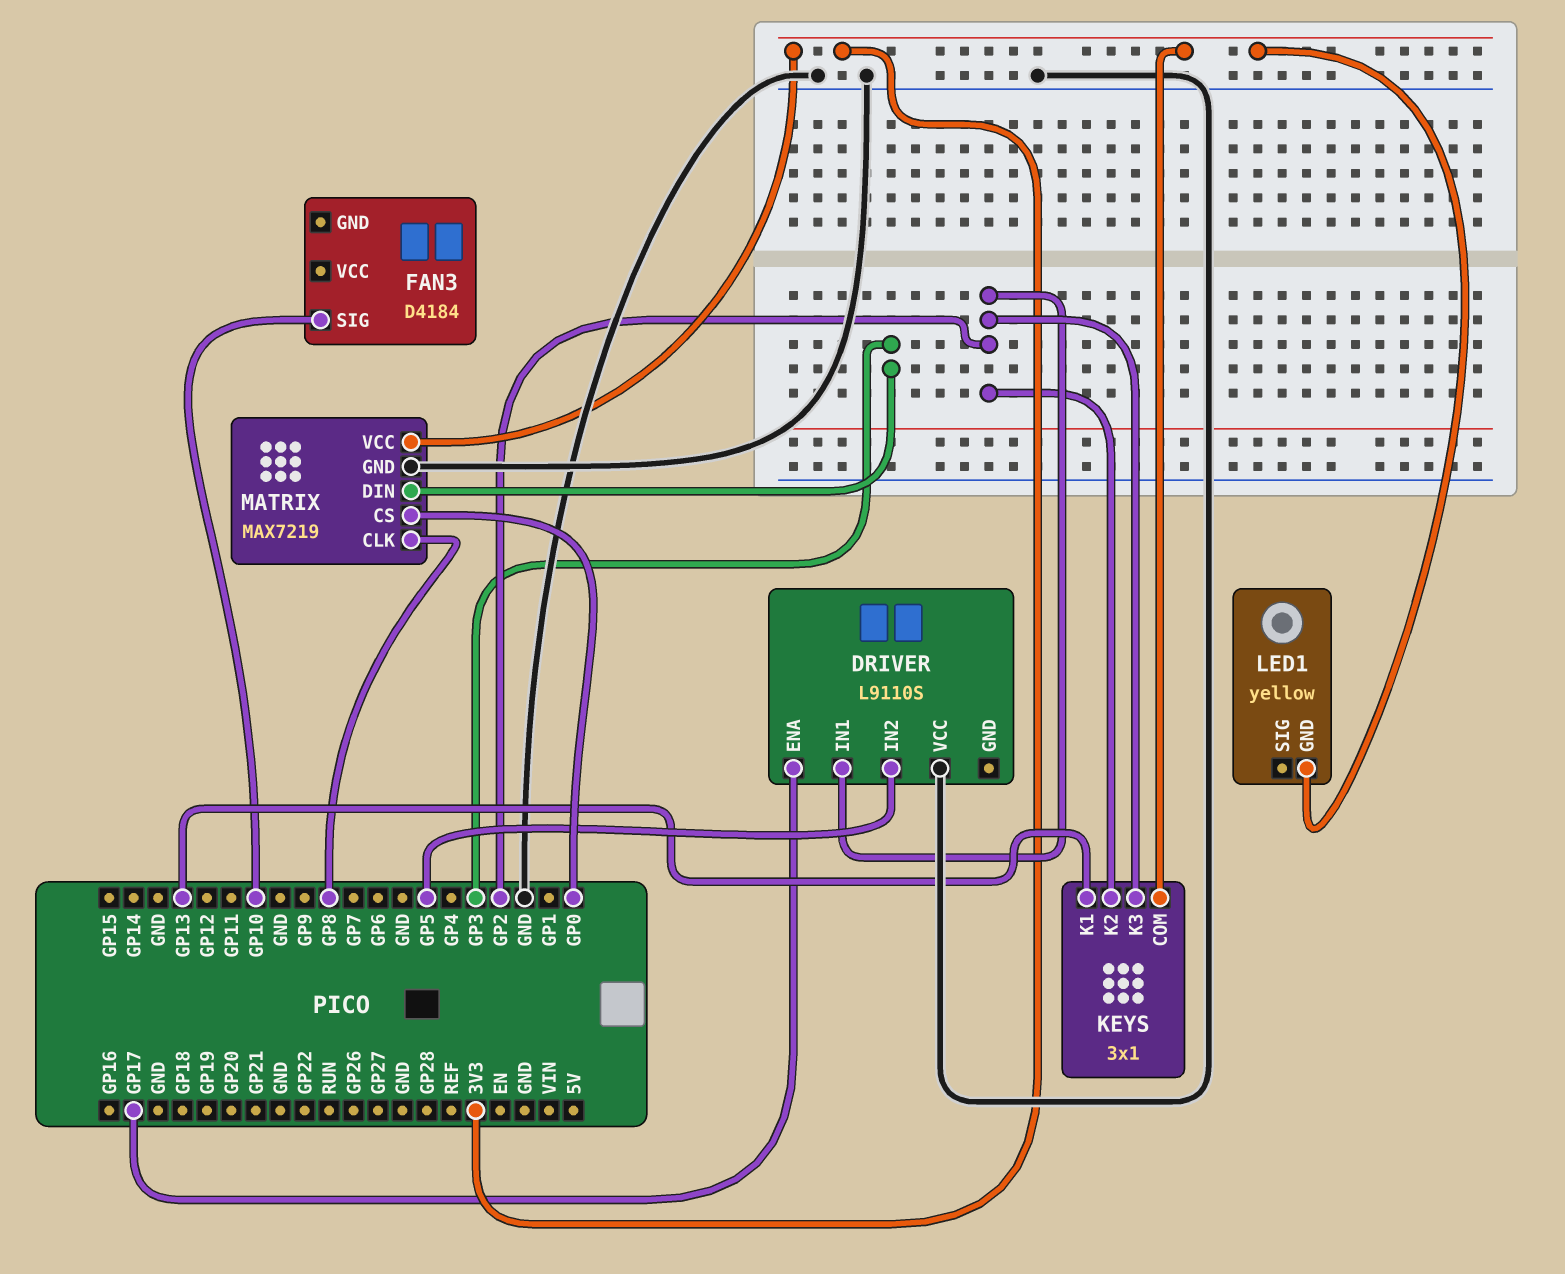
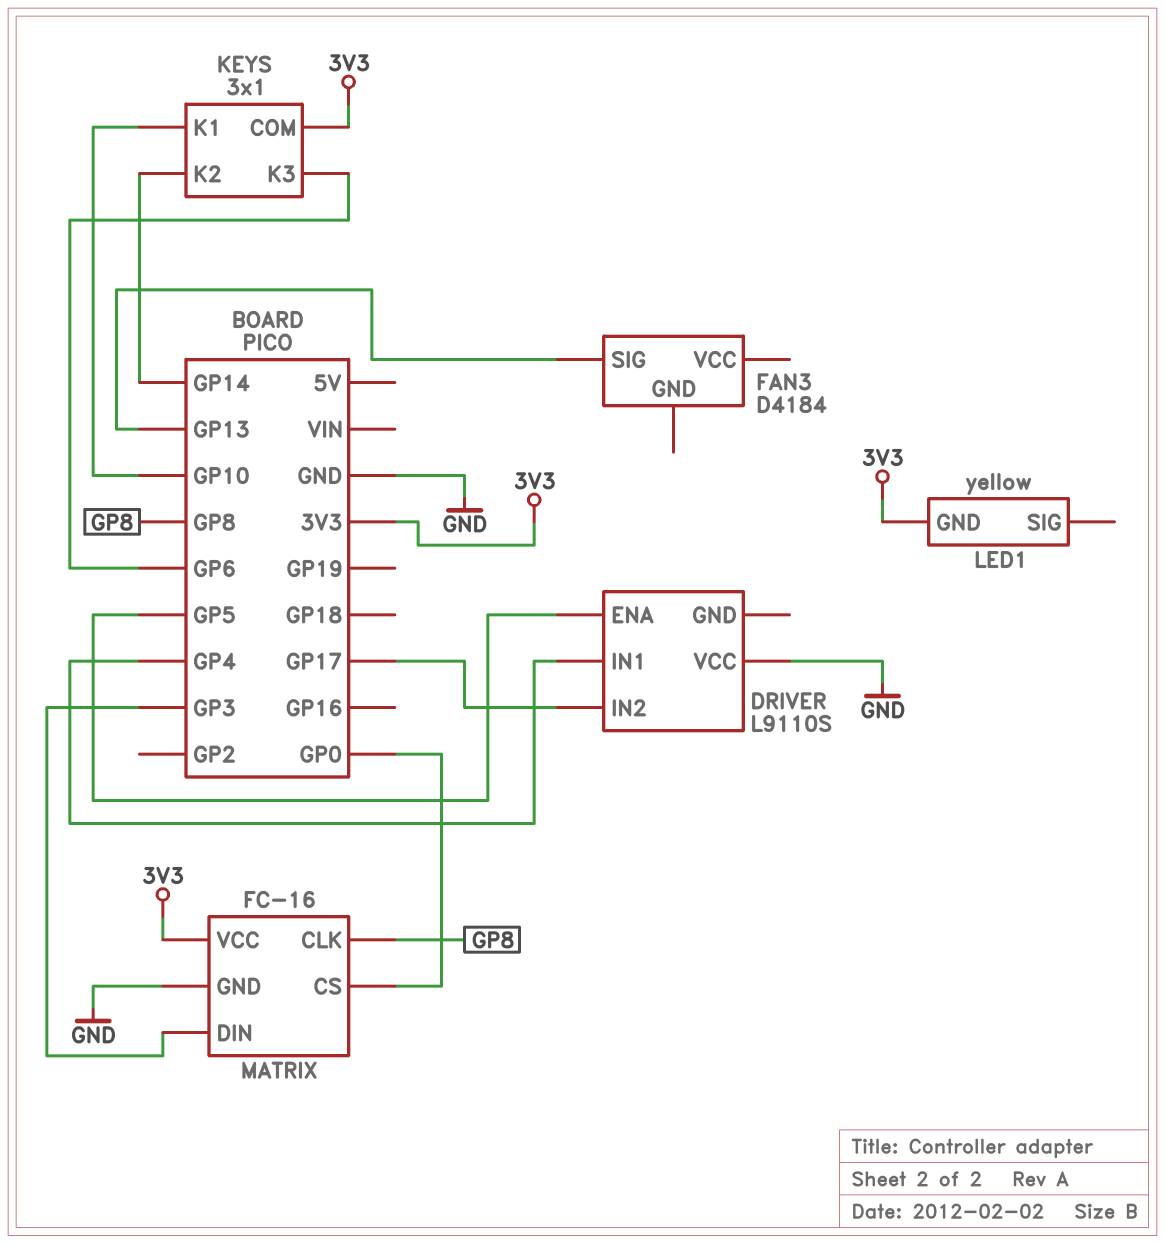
DRIVER pin ENA: GP17 -> GP5
DRIVER pin IN1: GP2 -> GP4
DRIVER pin IN2: GP5 -> GP17
FAN3 pin SIG: GP10 -> GP13
KEYS pin K1: GP13 -> GP10
KEYS pin K2: GP2 -> GP14
KEYS pin K3: GP2 -> GP6
MATRIX: MAX7219 -> FC-16

